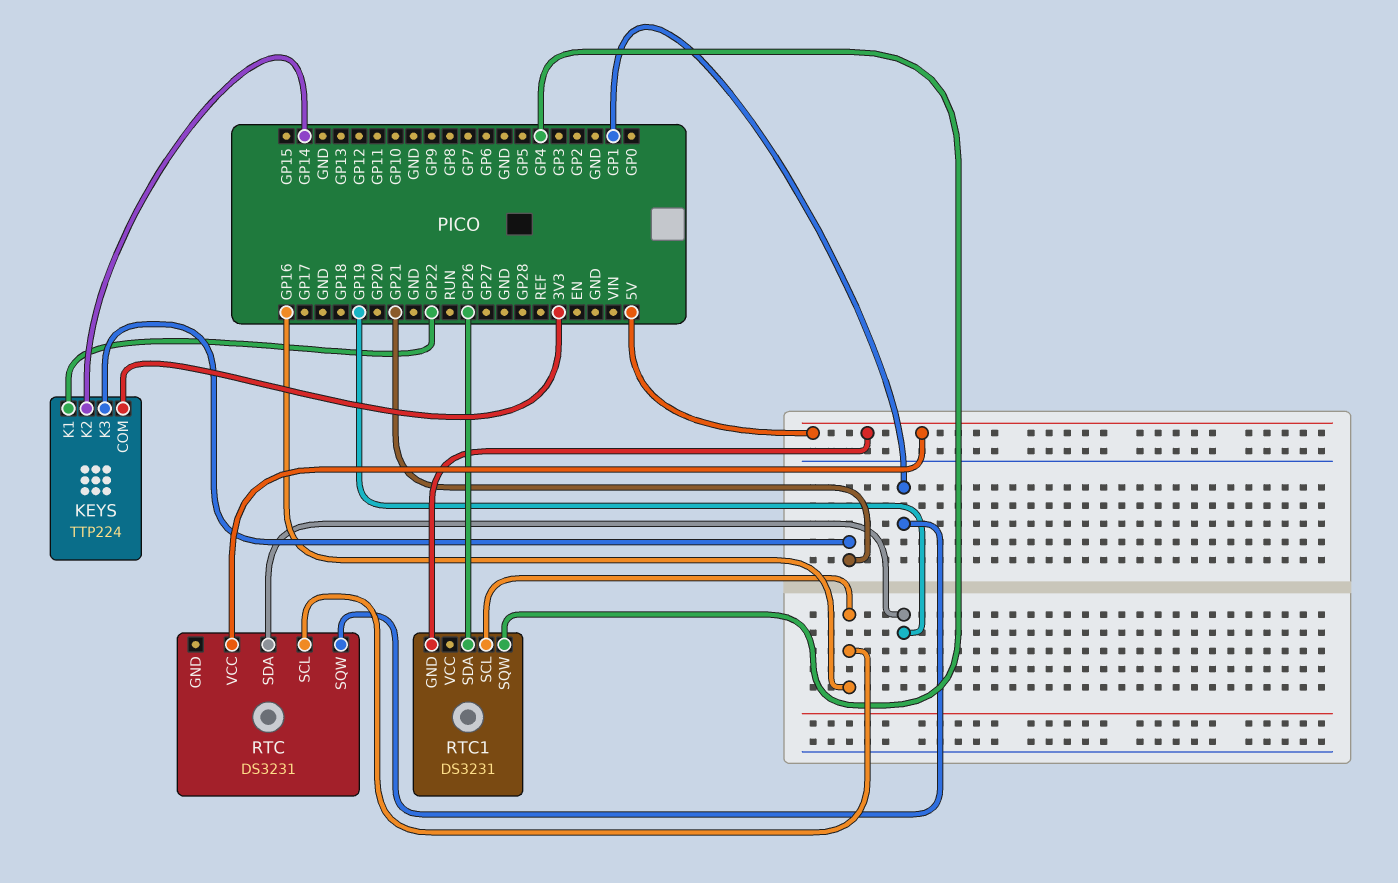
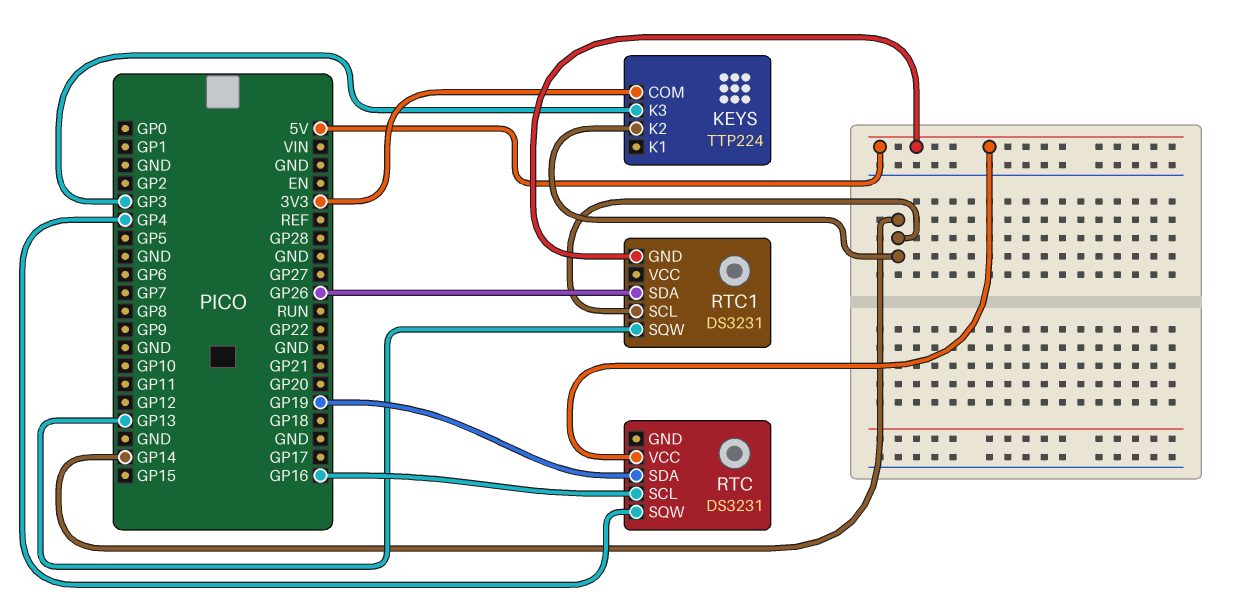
KEYS pin K1: GP22 -> none
KEYS pin K3: GP21 -> GP3
RTC pin SQW: GP1 -> GP4
RTC1 pin SCL: GP16 -> GP14
RTC1 pin SQW: GP4 -> GP13

